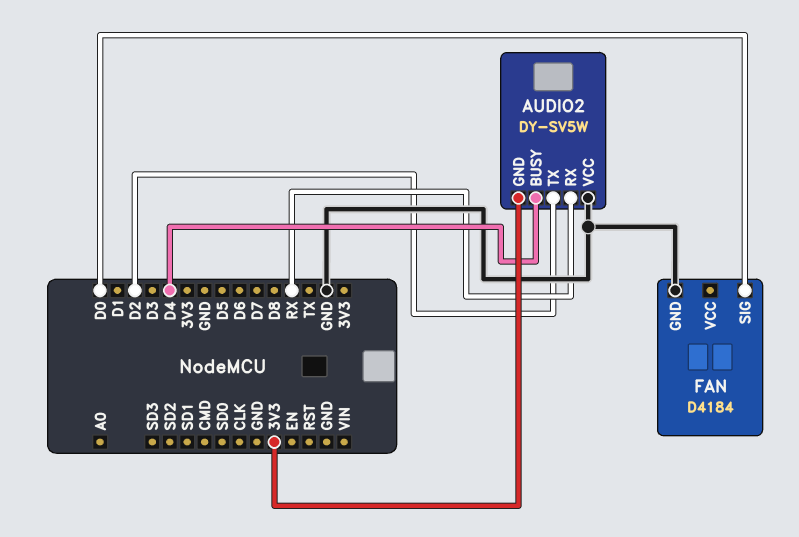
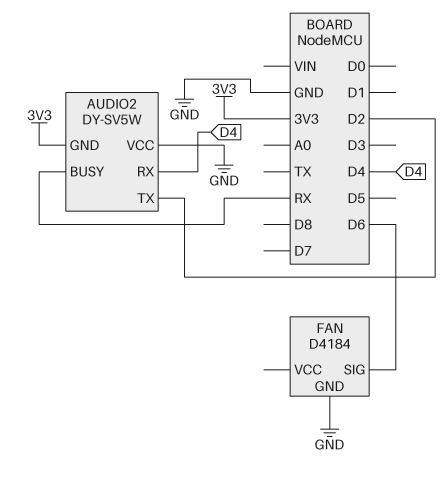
AUDIO2 pin BUSY: D4 -> RX
AUDIO2 pin RX: RX -> D4
FAN pin SIG: D0 -> D6

